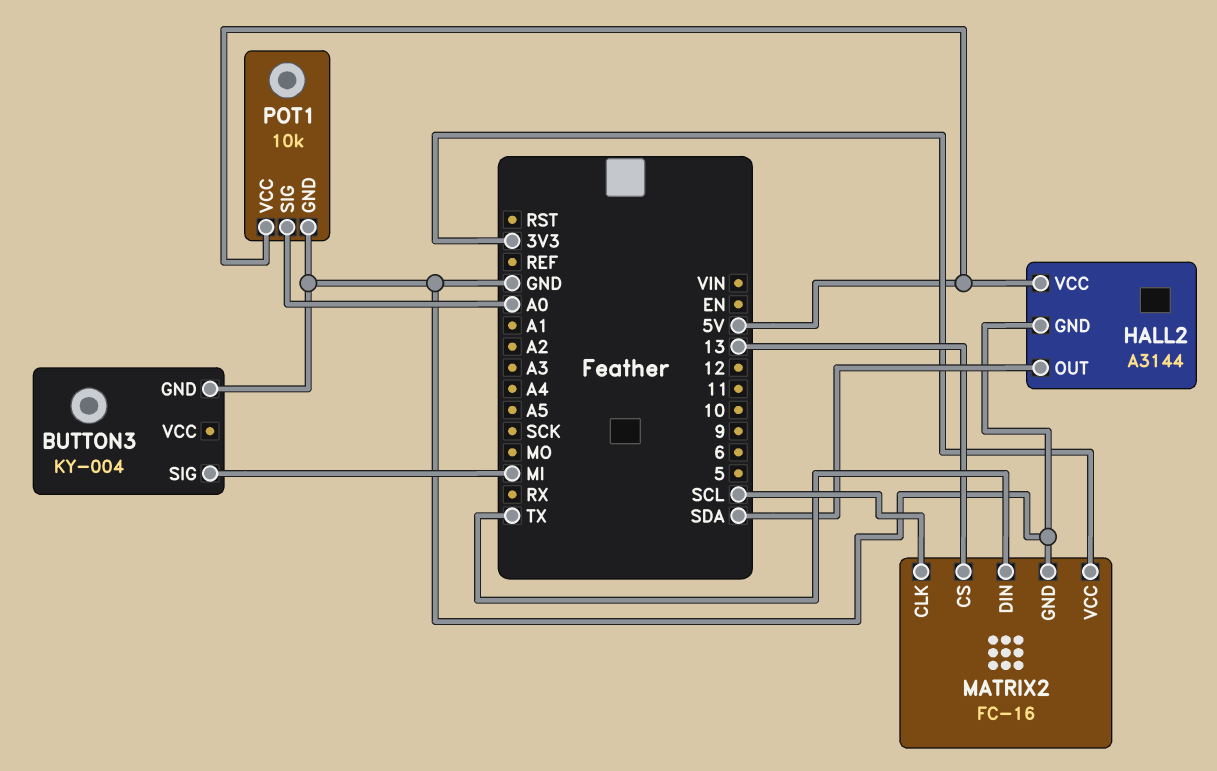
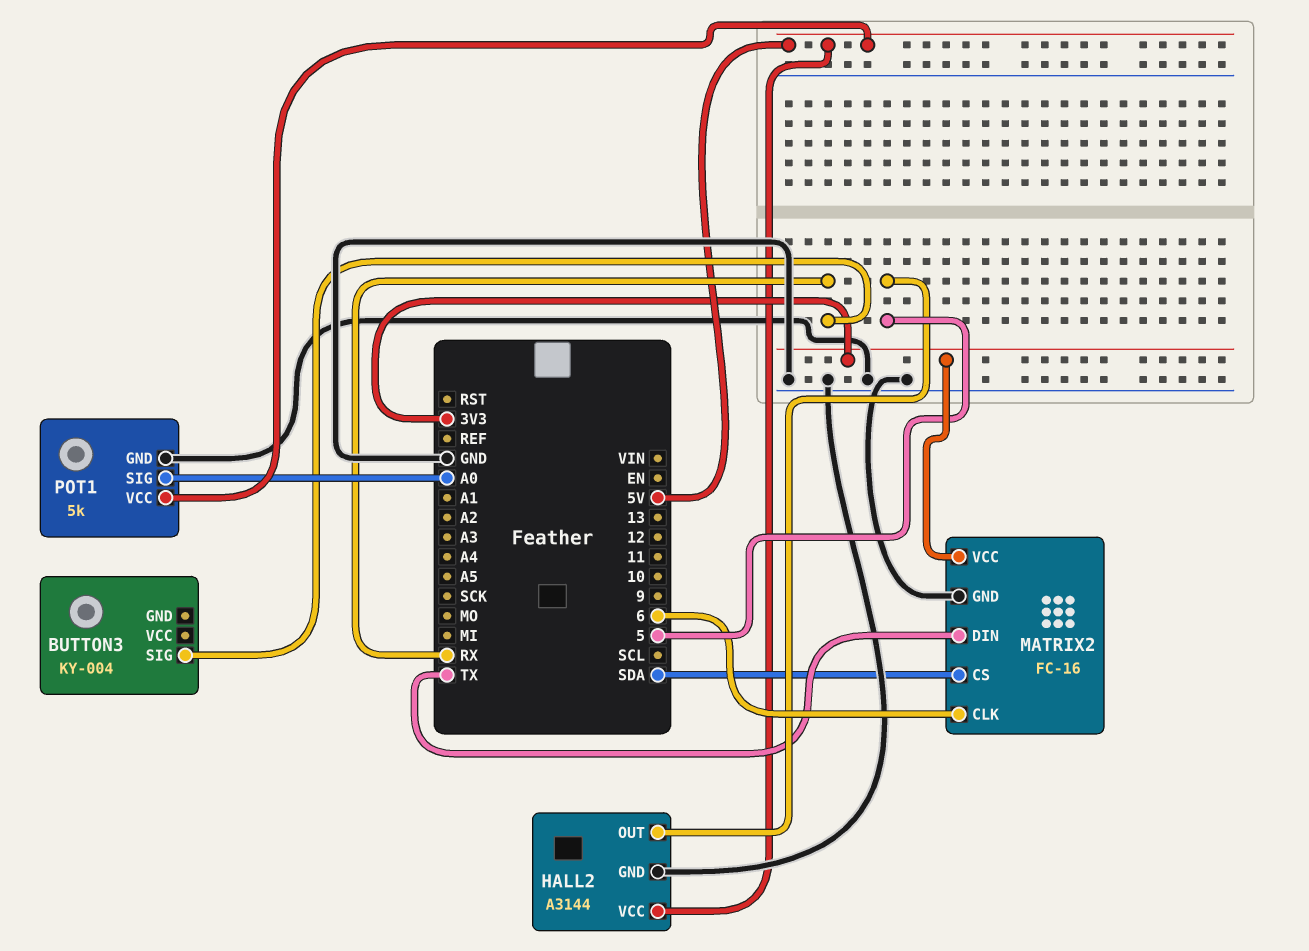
BUTTON3 pin GND: GND -> none
BUTTON3 pin SIG: MI -> RX
HALL2 pin OUT: SDA -> 5
MATRIX2 pin CLK: SCL -> 6
MATRIX2 pin CS: 13 -> SDA
POT1: 10k -> 5k

